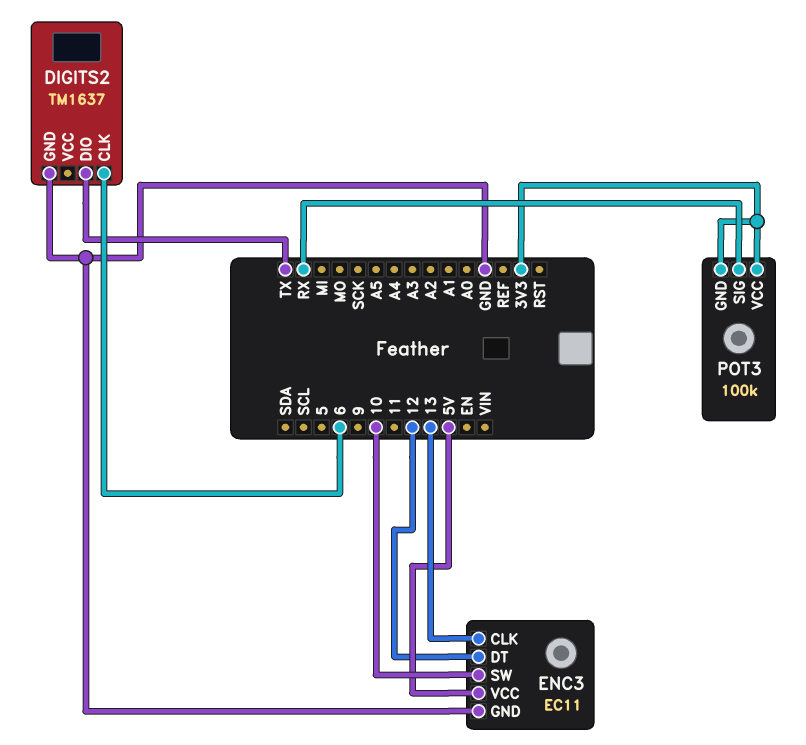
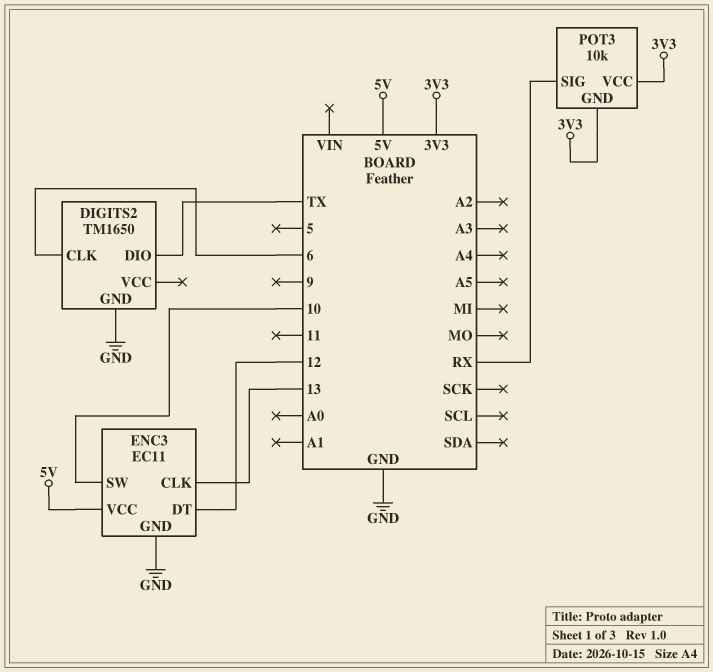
DIGITS2: TM1637 -> TM1650
POT3: 100k -> 10k

